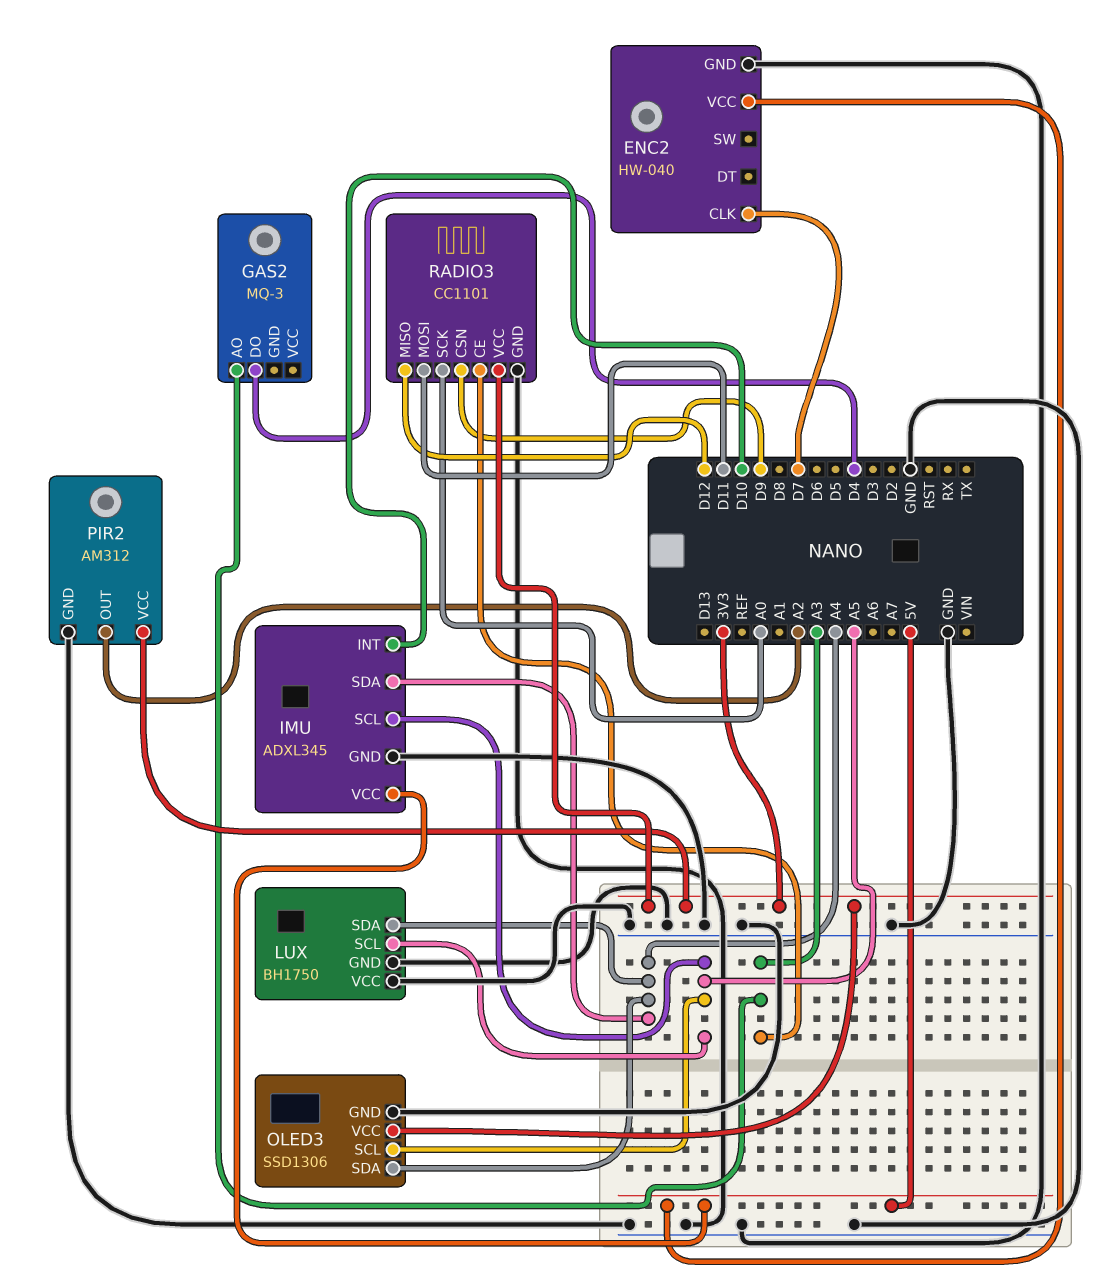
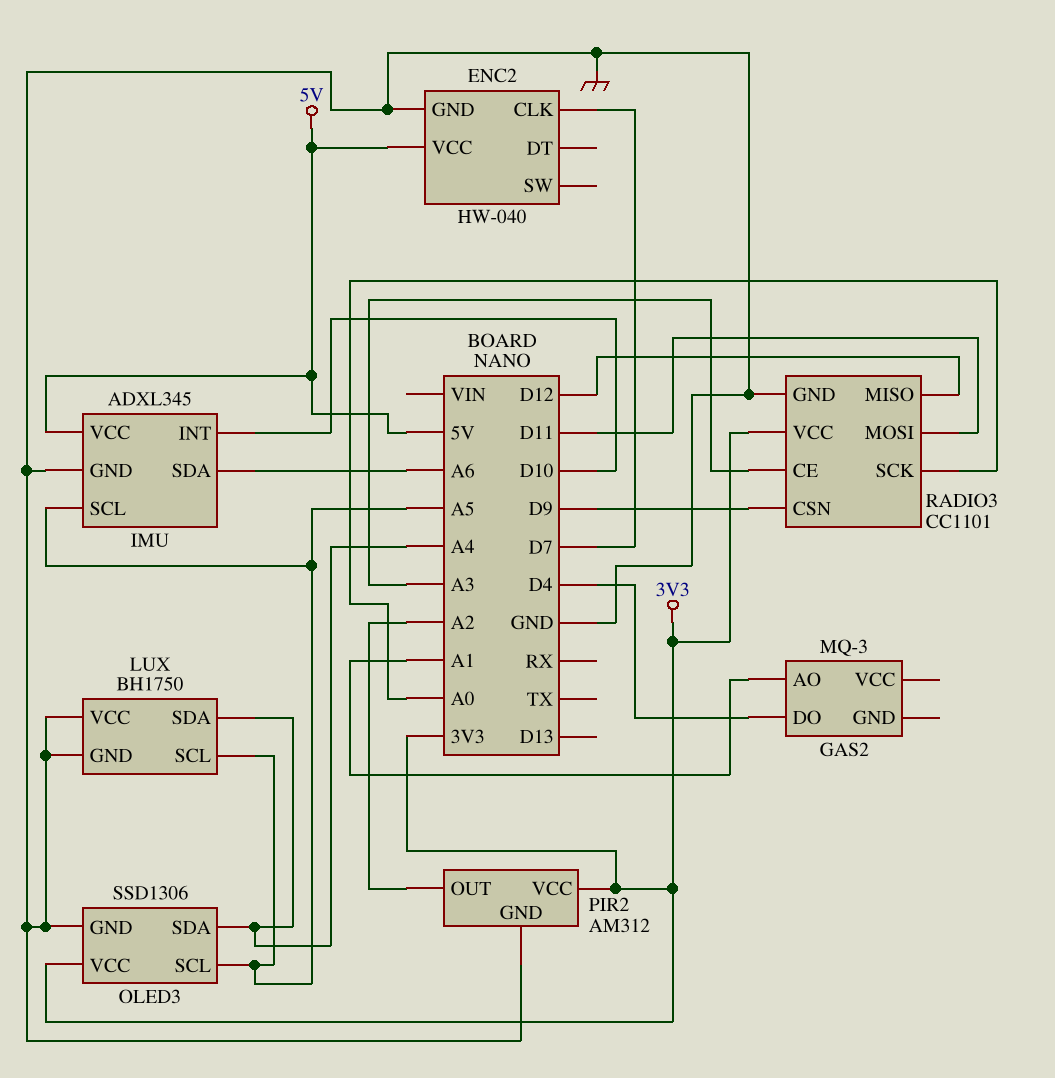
GAS2 pin AO: A3 -> A1
IMU pin SDA: A4 -> A6

